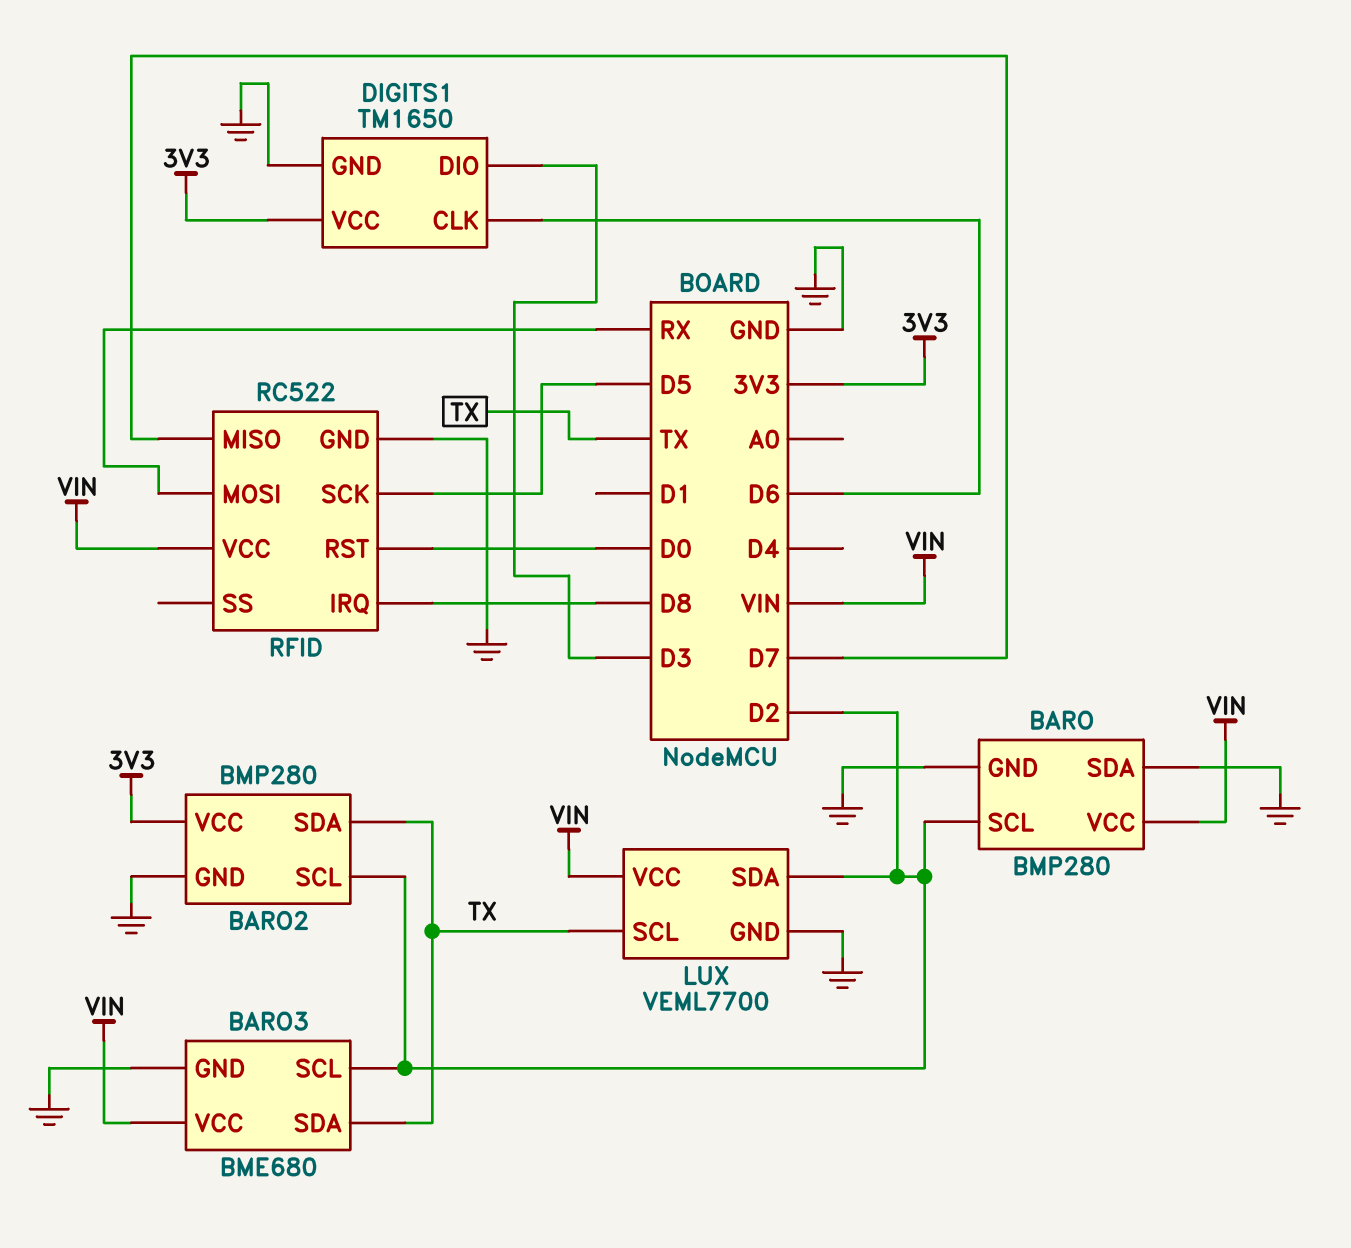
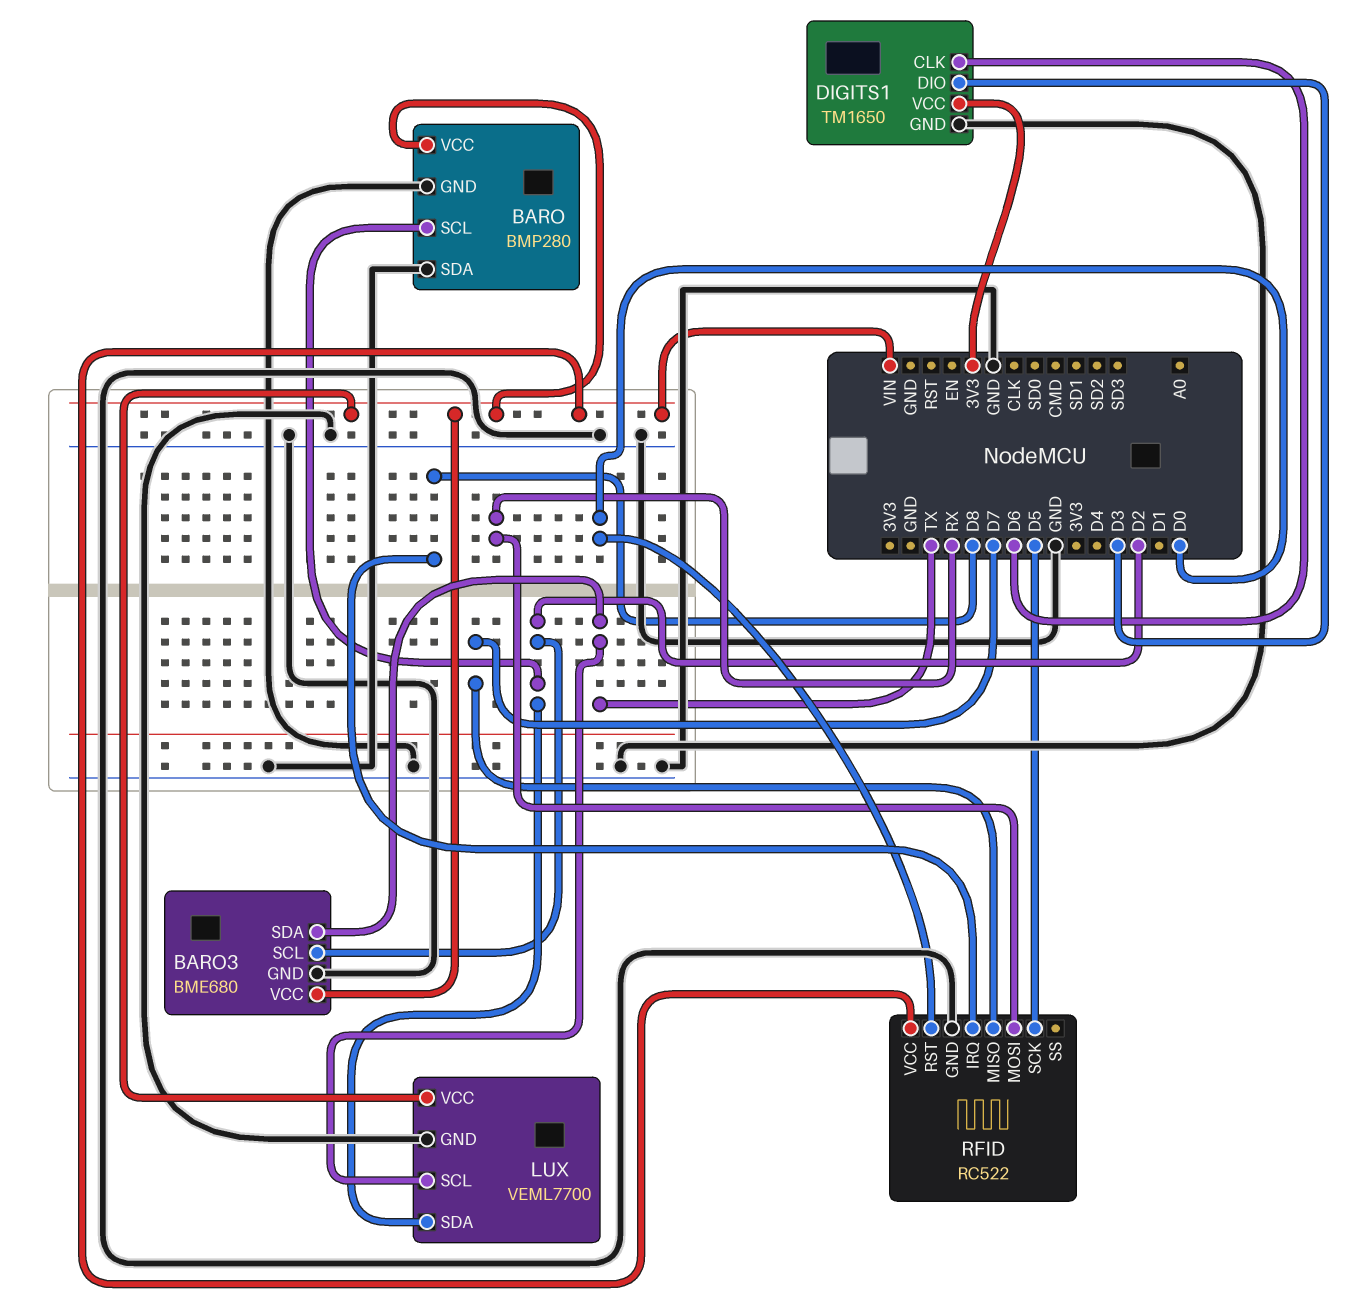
BARO2: BMP280 -> none
BARO2 pin GND: GND -> none
BARO2 pin SCL: D2 -> none
BARO2 pin SDA: TX -> none
BARO2 pin VCC: 3V3 -> none

